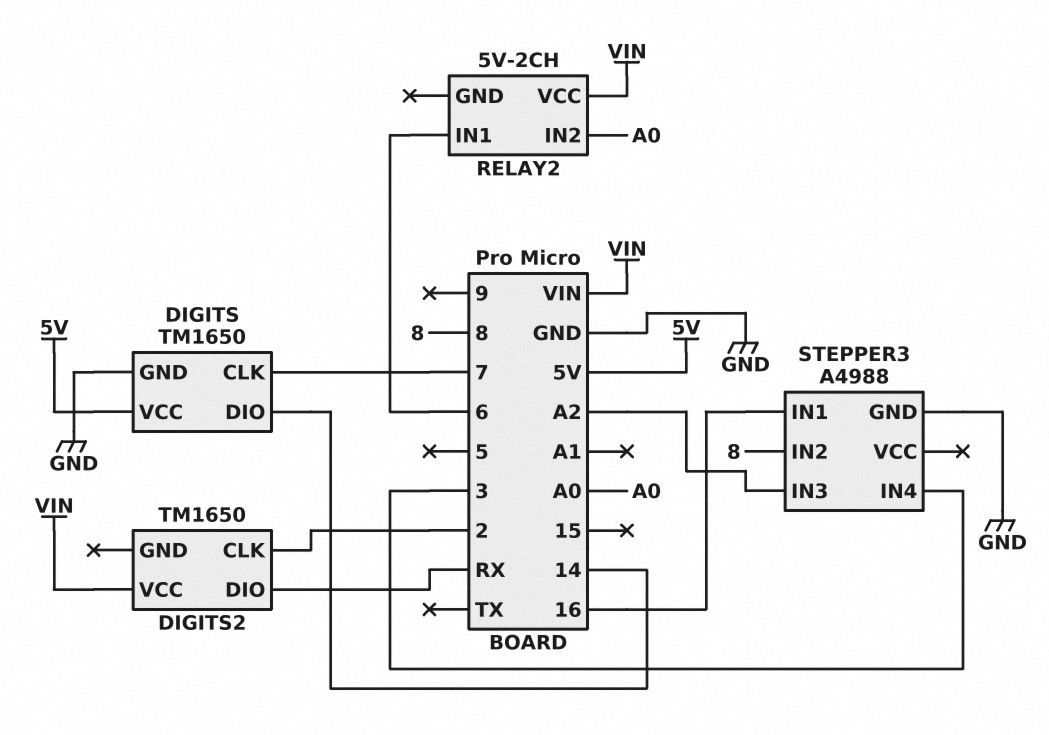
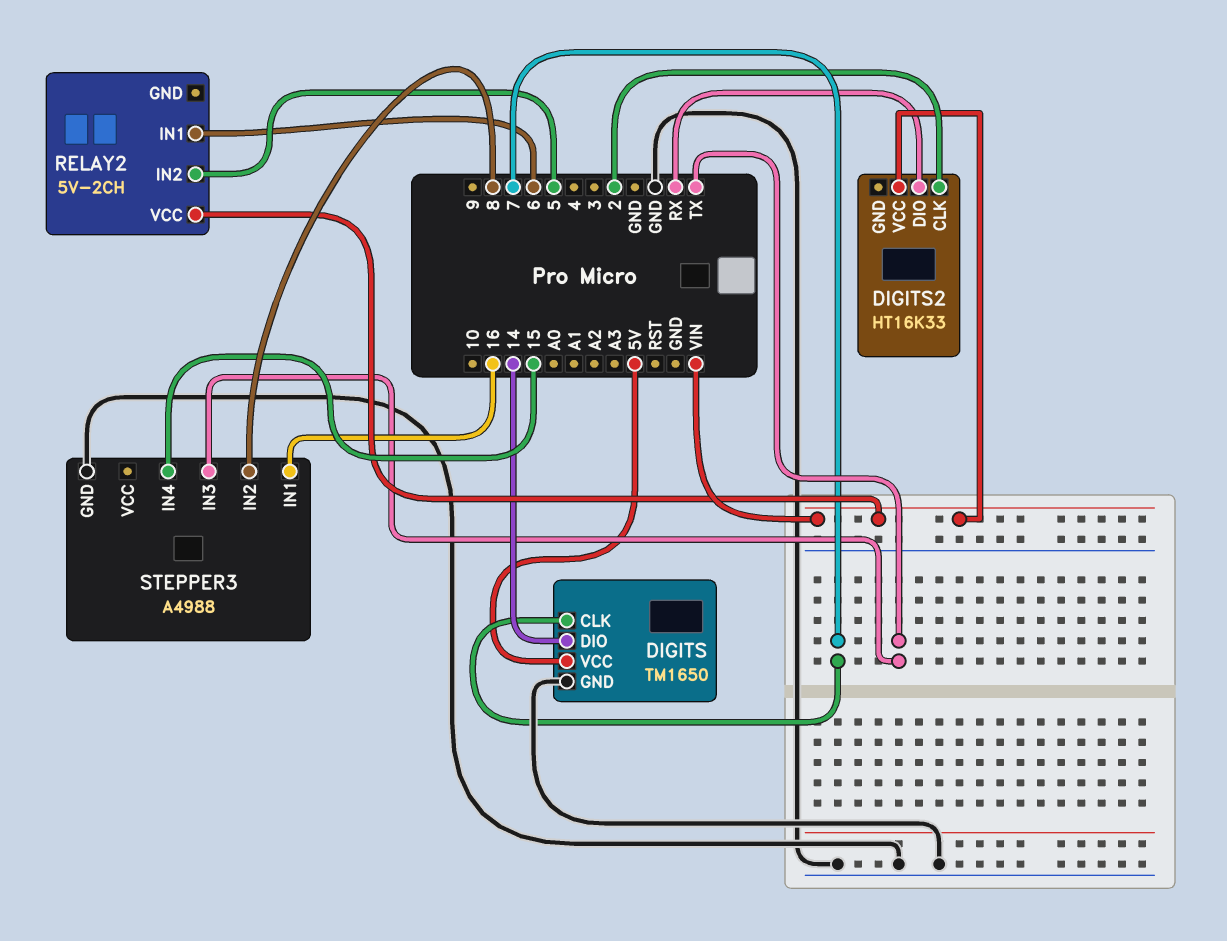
DIGITS2: TM1650 -> HT16K33
RELAY2 pin IN2: A0 -> 5
STEPPER3 pin IN3: A2 -> TX
STEPPER3 pin IN4: 3 -> 15

